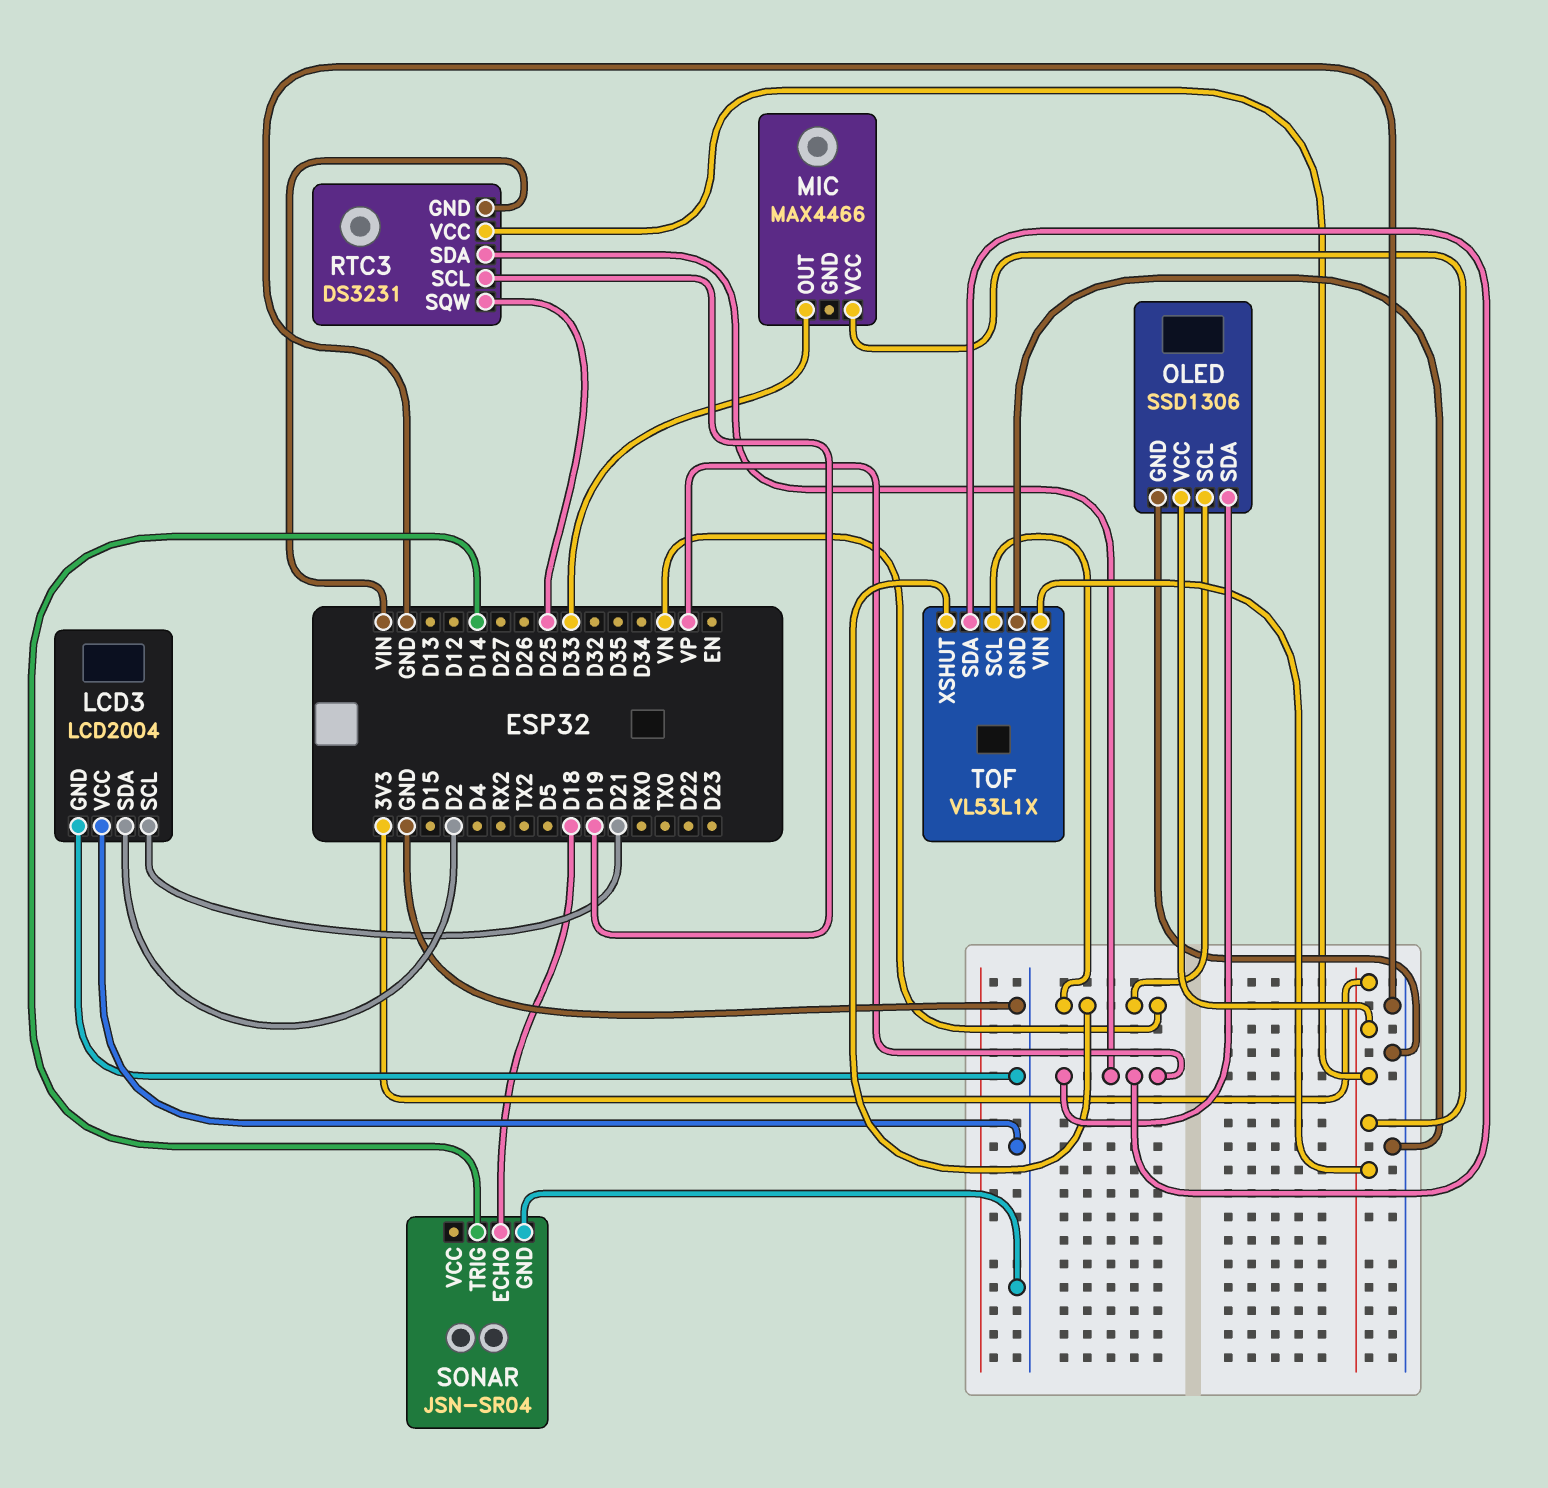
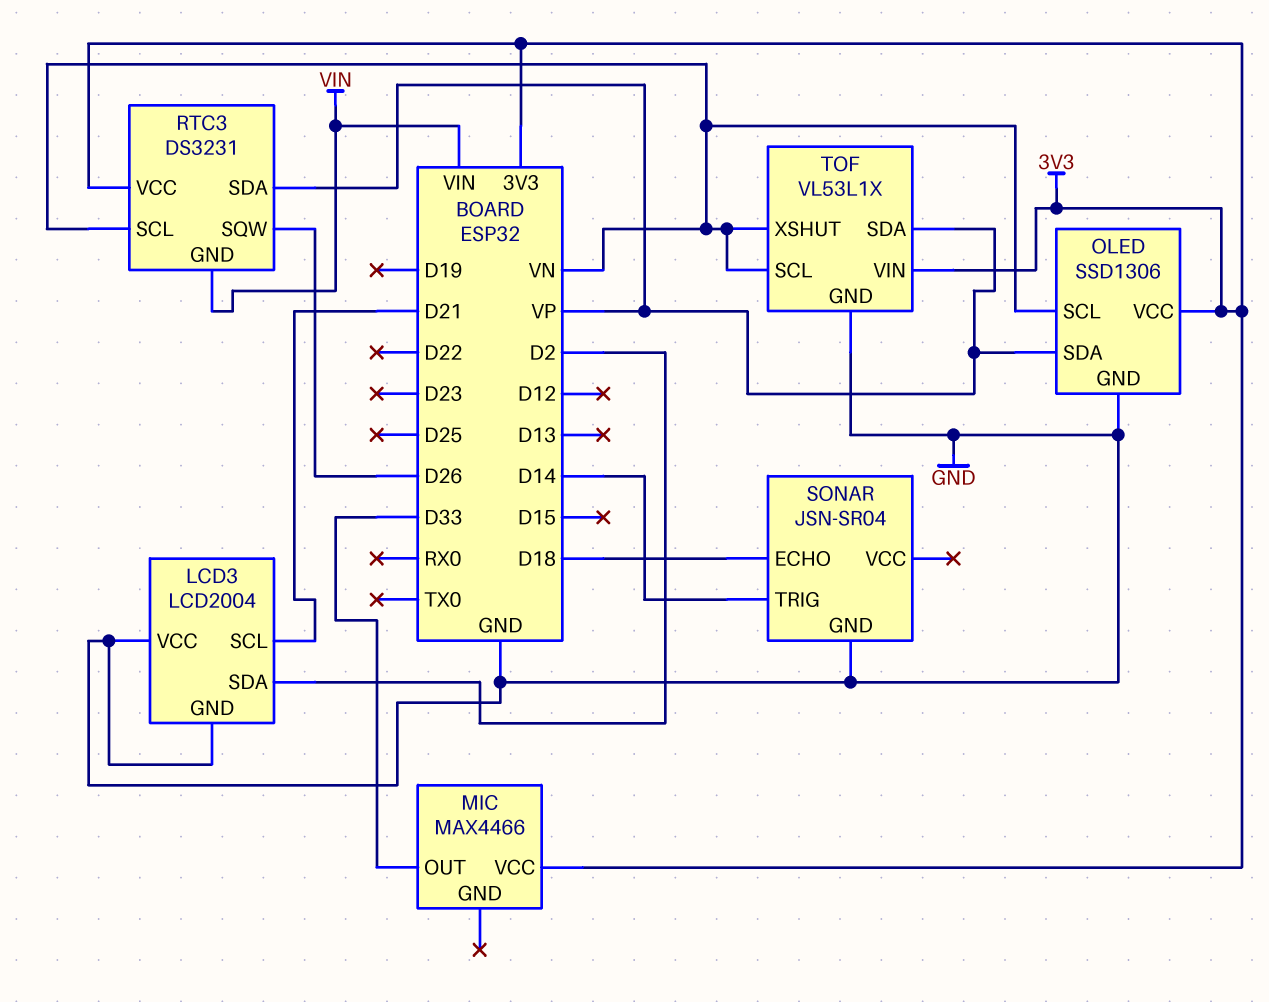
RTC3 pin SCL: D19 -> VN
RTC3 pin SQW: D25 -> D26

